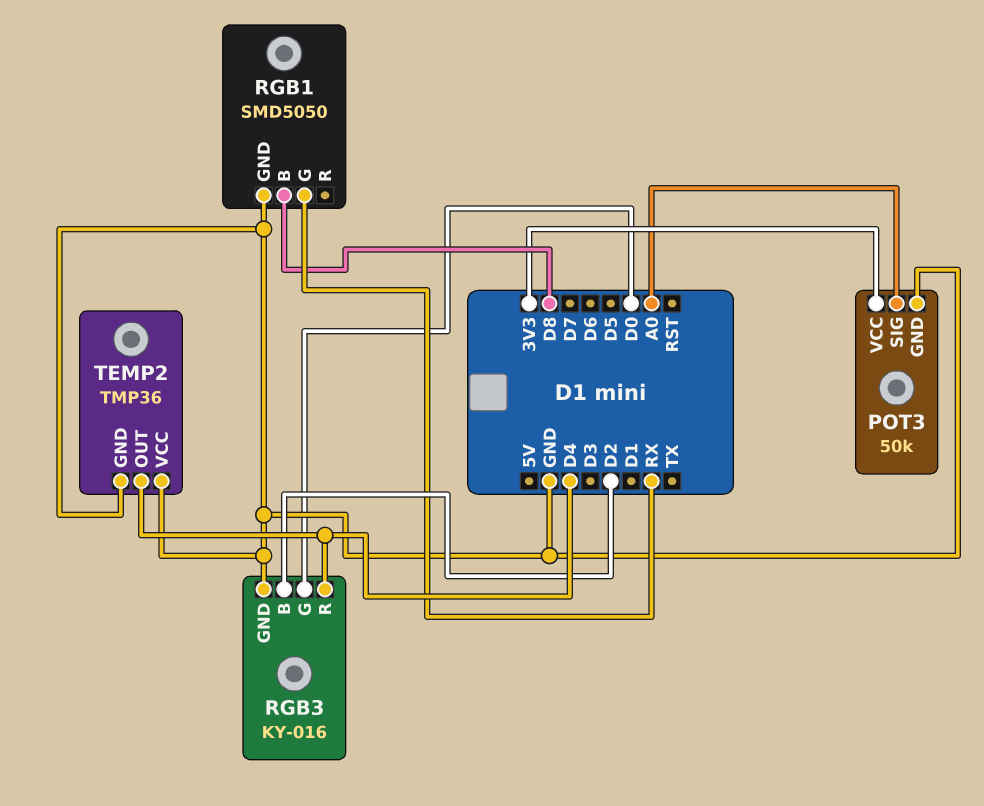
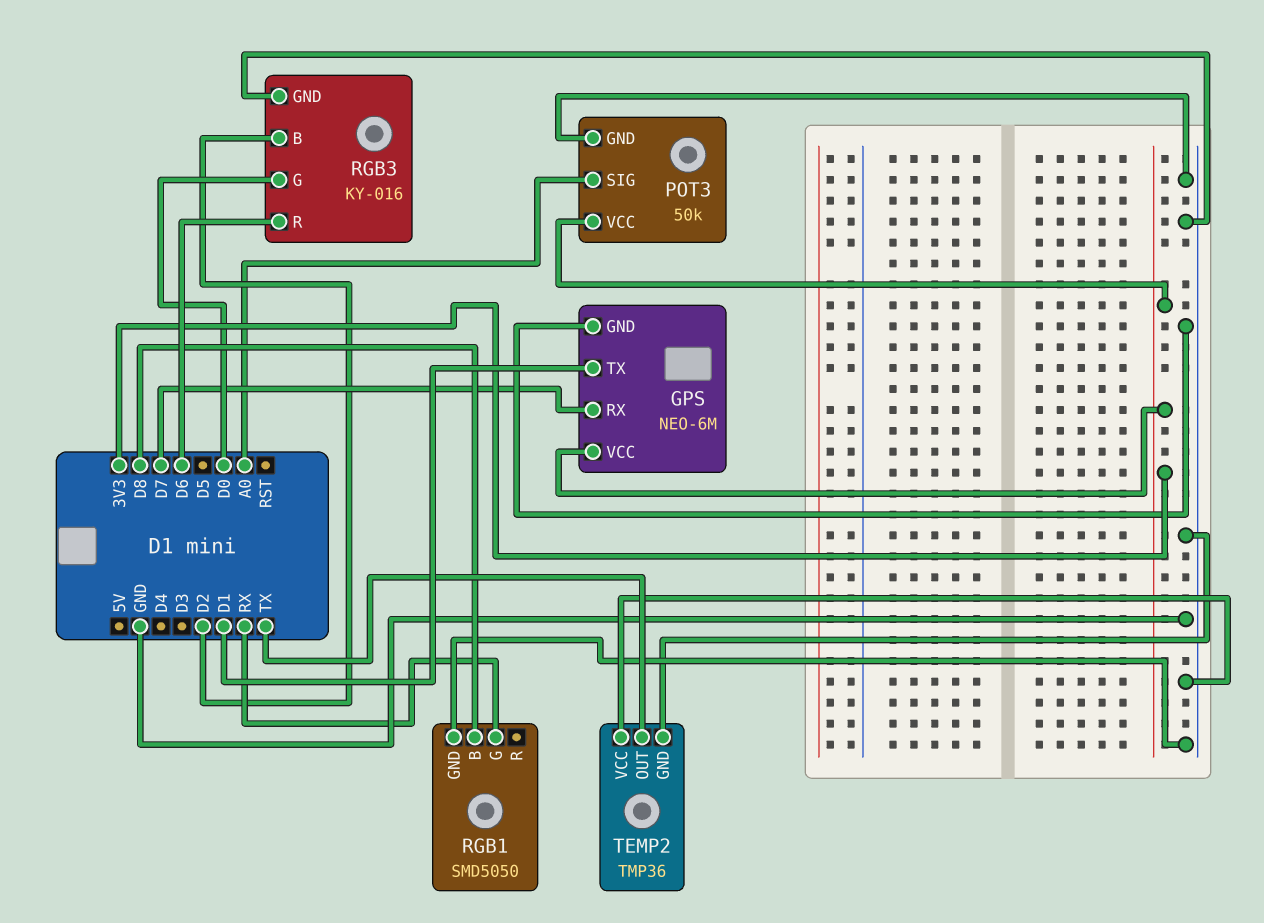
GPS: none -> NEO-6M
GPS pin GND: none -> GND
GPS pin RX: none -> D7
GPS pin TX: none -> D1
GPS pin VCC: none -> 3V3
RGB3 pin R: D4 -> D6
TEMP2 pin OUT: D4 -> TX

